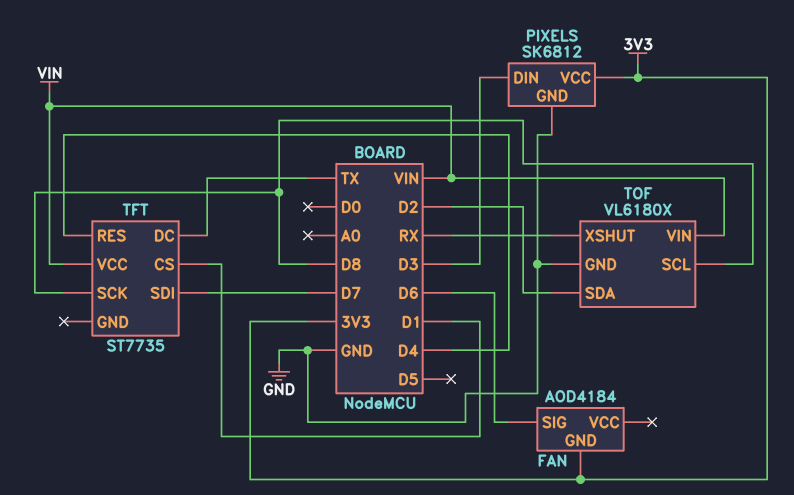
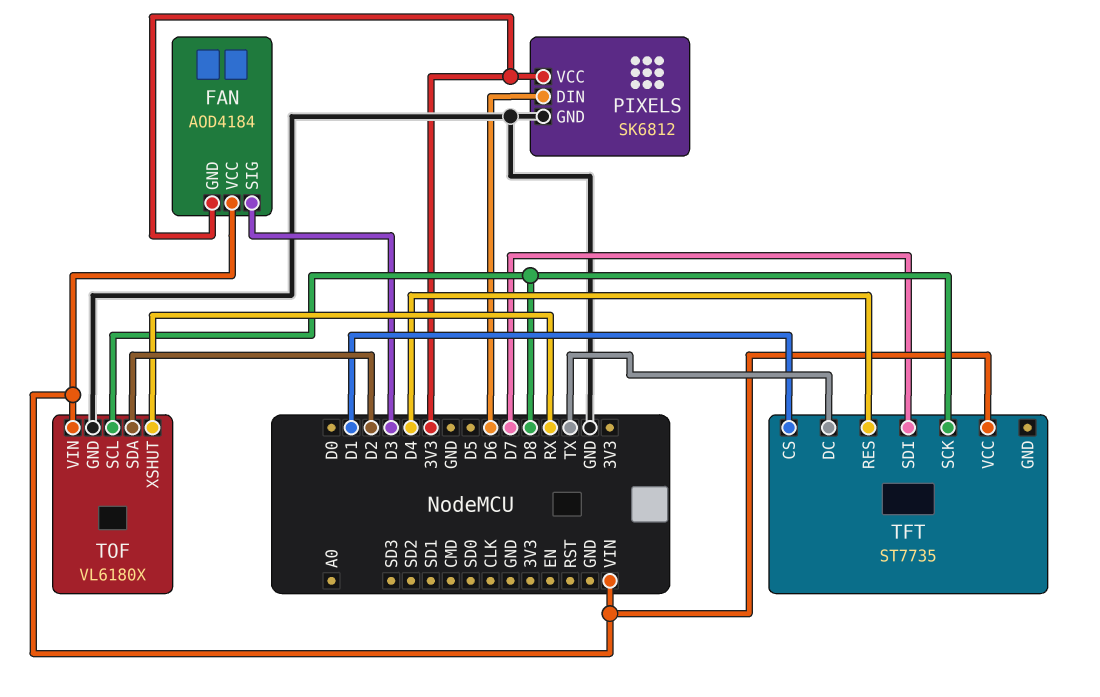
FAN pin SIG: D6 -> D3
FAN pin VCC: none -> VIN
PIXELS pin DIN: D3 -> D6

